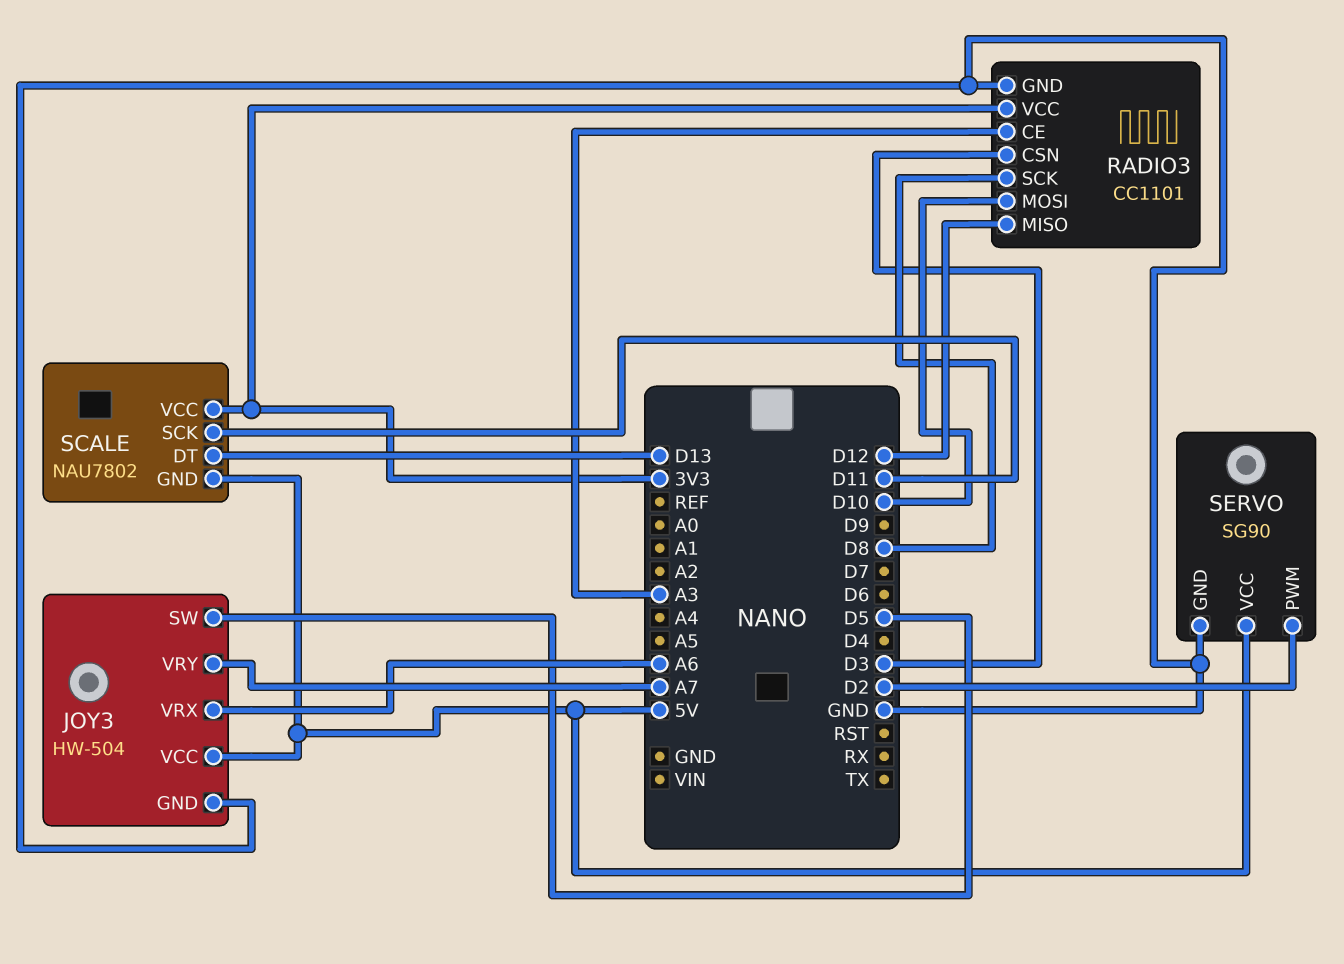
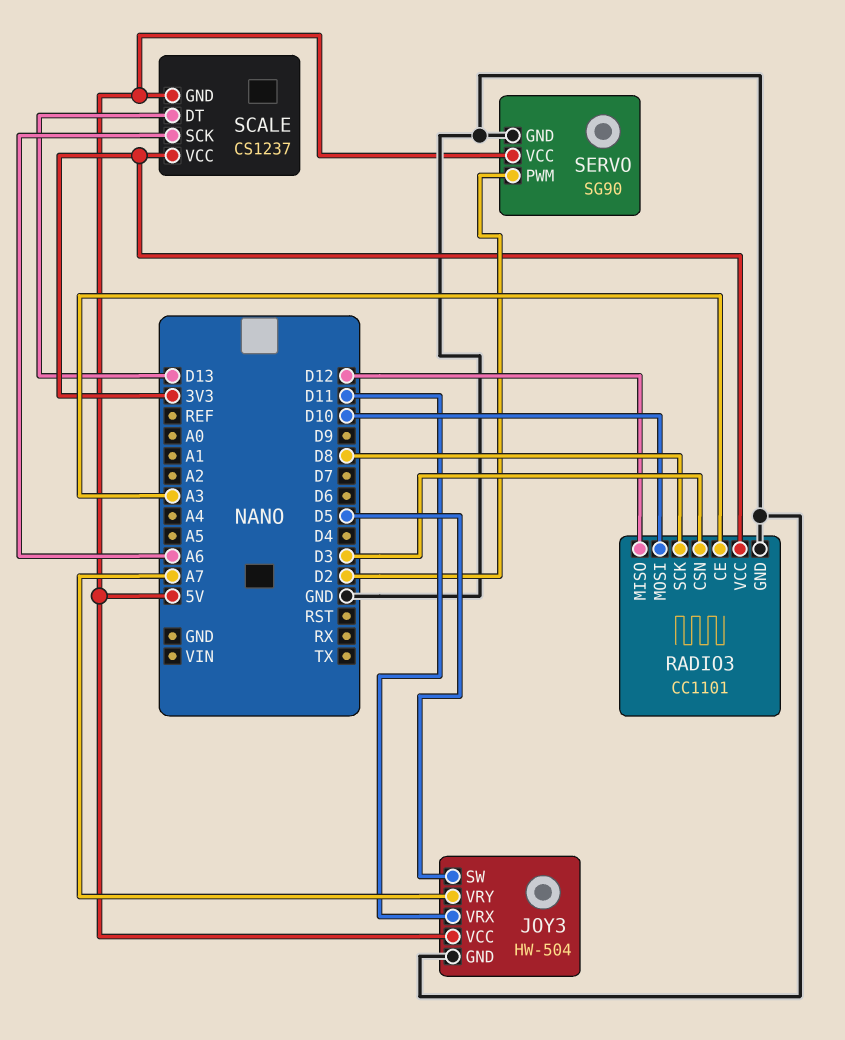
JOY3 pin VRX: A6 -> D11
SCALE: NAU7802 -> CS1237
SCALE pin SCK: D11 -> A6

